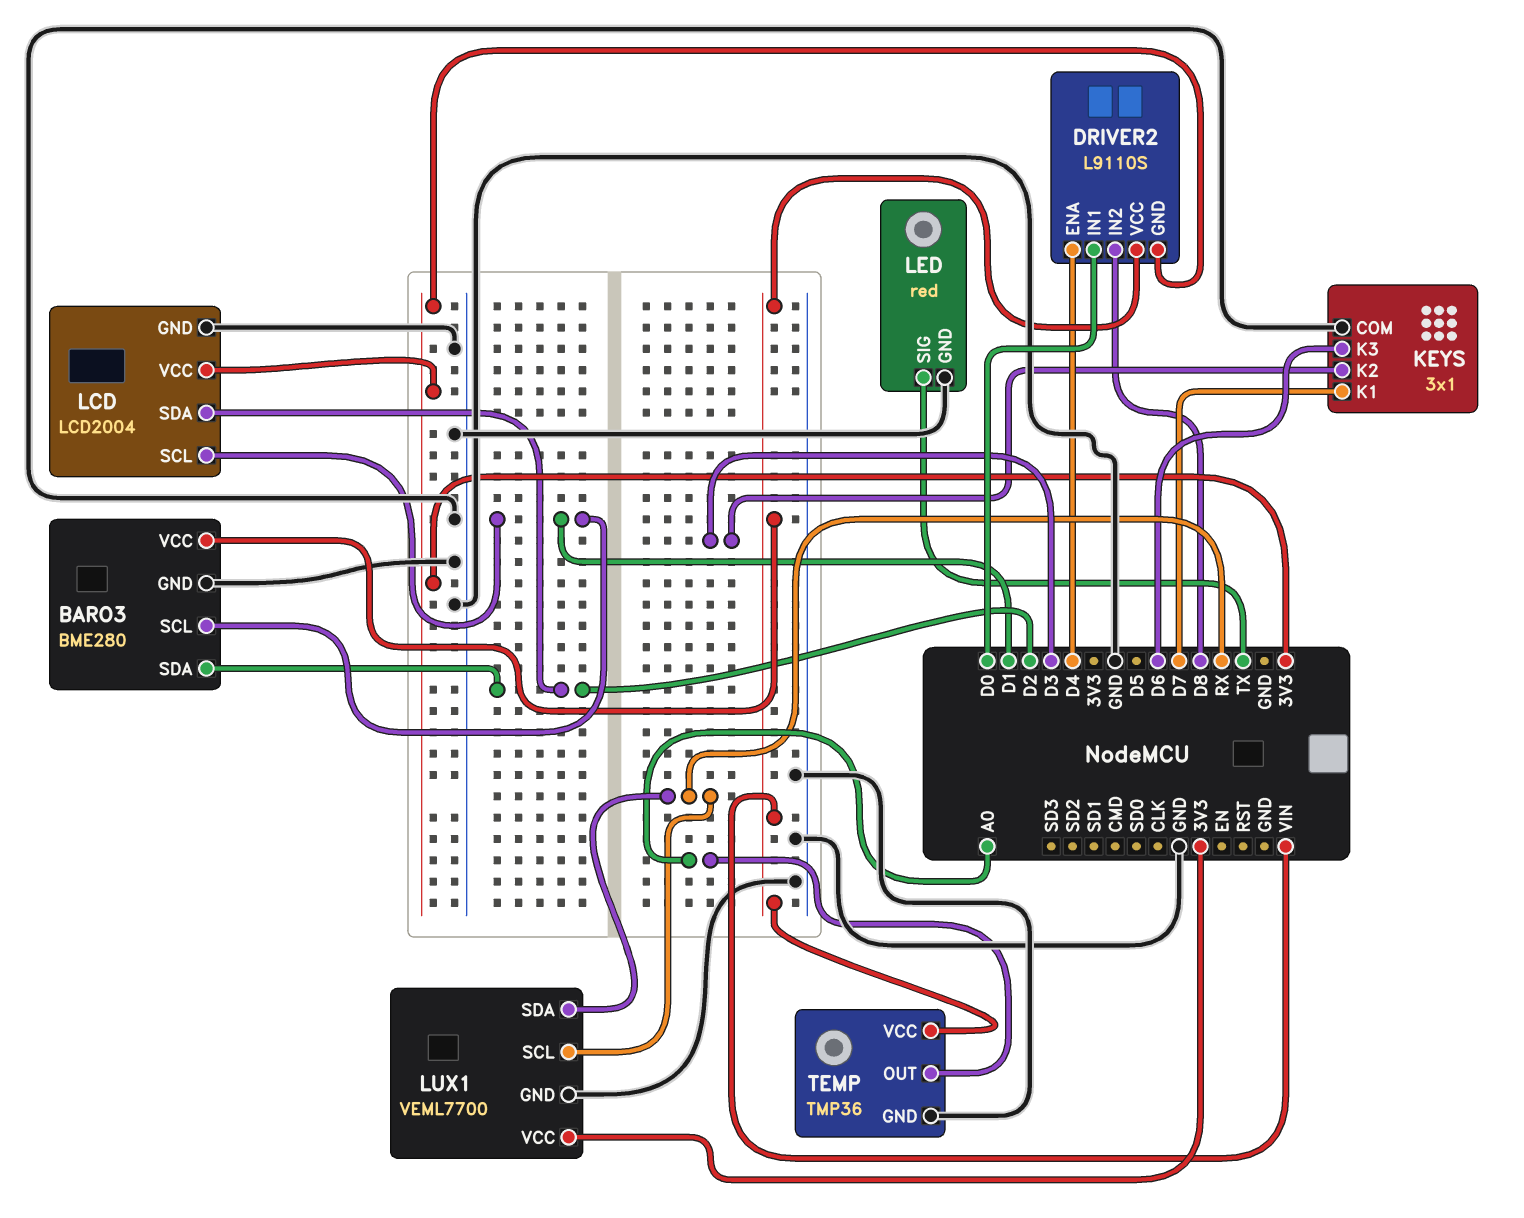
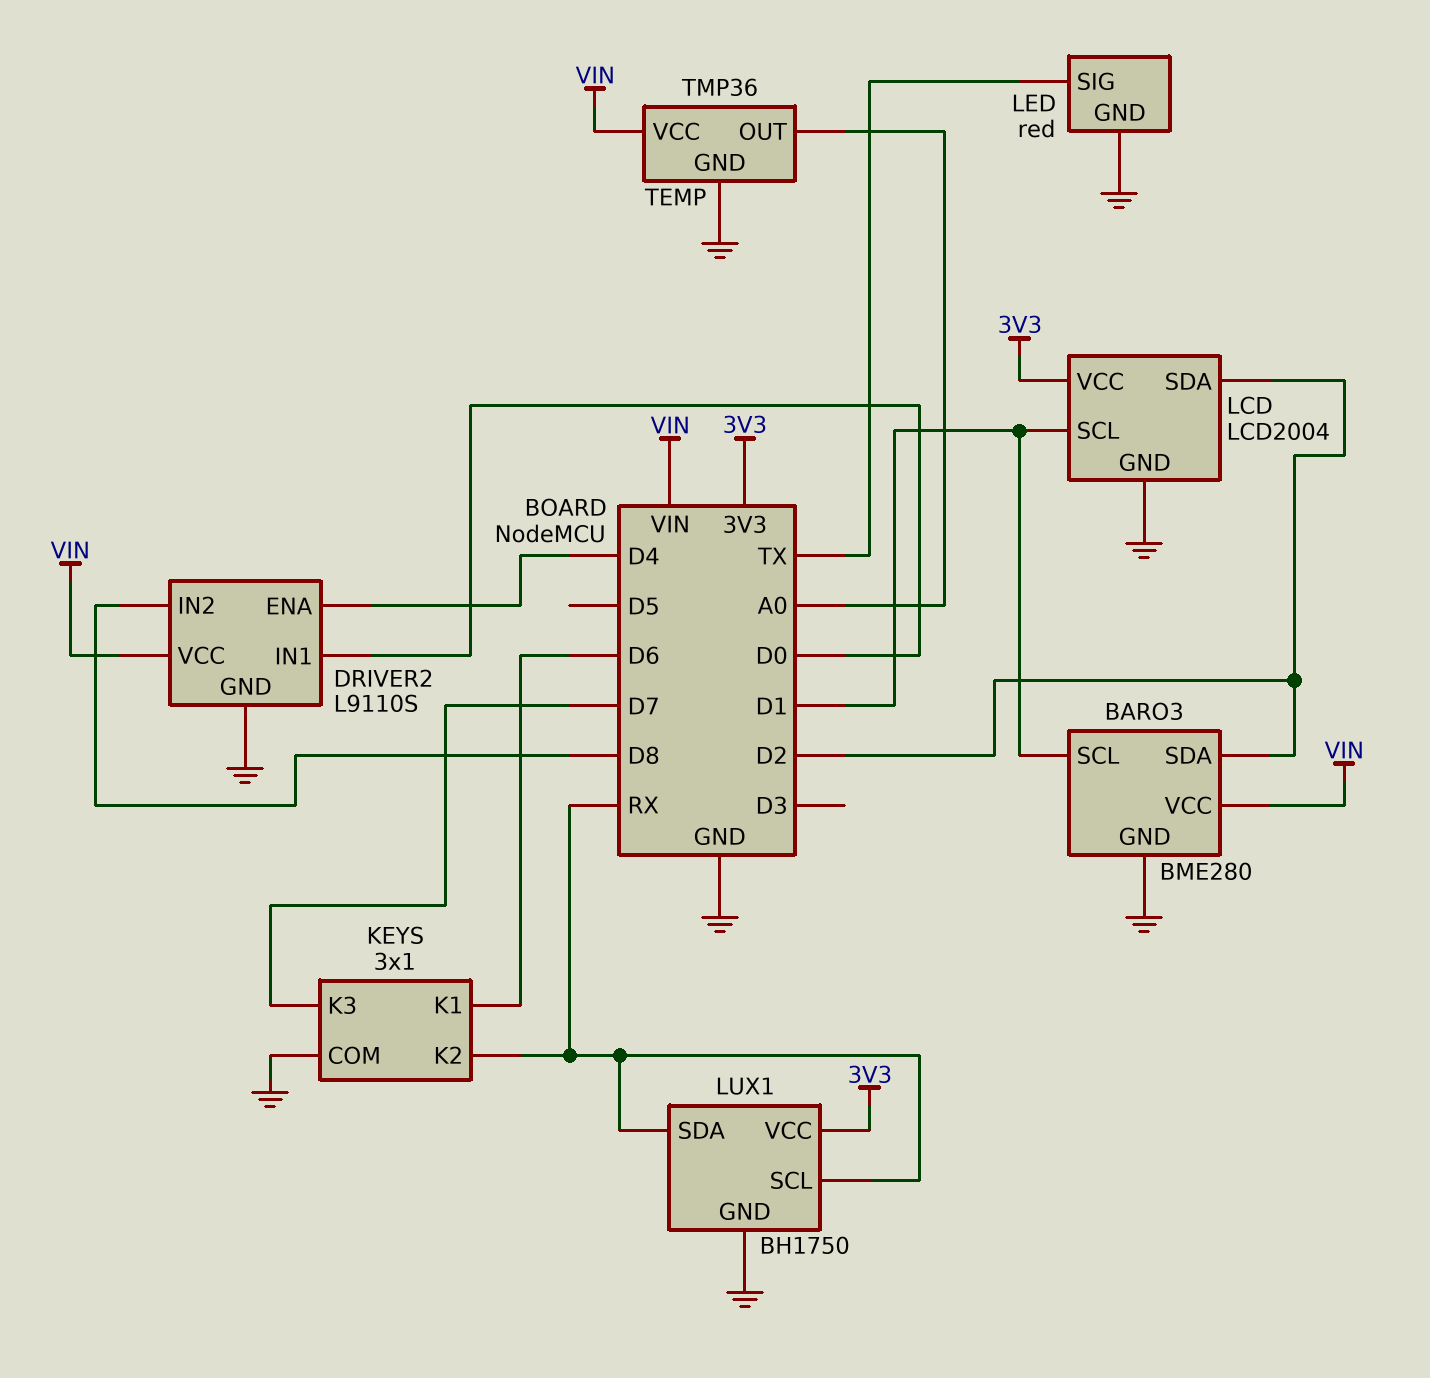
DRIVER2 pin GND: 3V3 -> GND
KEYS pin K1: D7 -> D6
KEYS pin K2: D3 -> RX
KEYS pin K3: D6 -> D7
LUX1: VEML7700 -> BH1750

